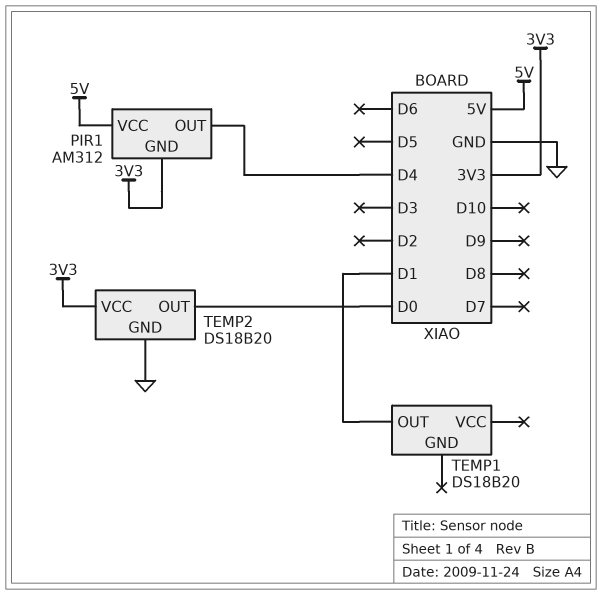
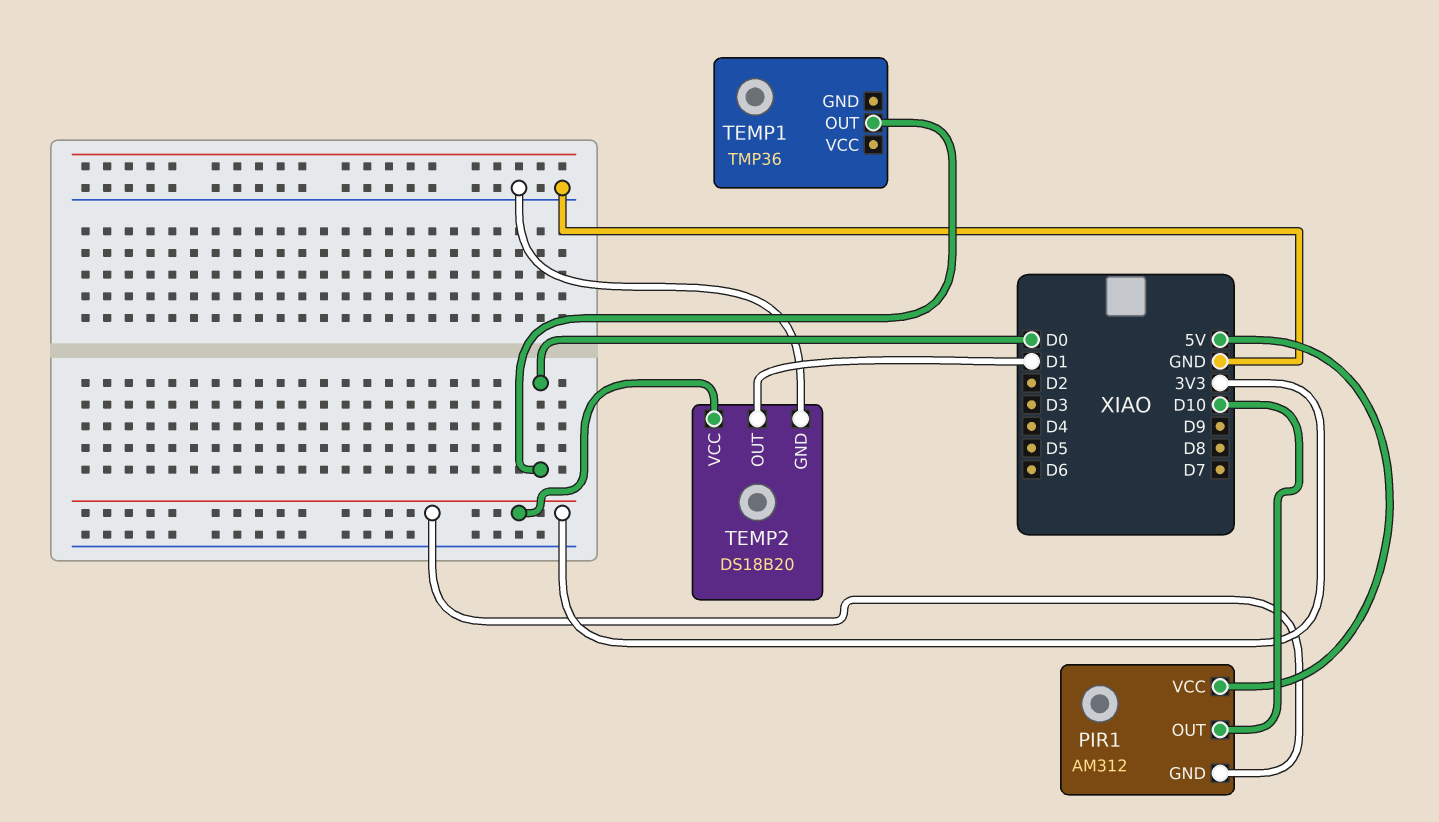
PIR1 pin OUT: D4 -> D10
TEMP1: DS18B20 -> TMP36
TEMP1 pin OUT: D1 -> D0
TEMP2 pin OUT: D0 -> D1

